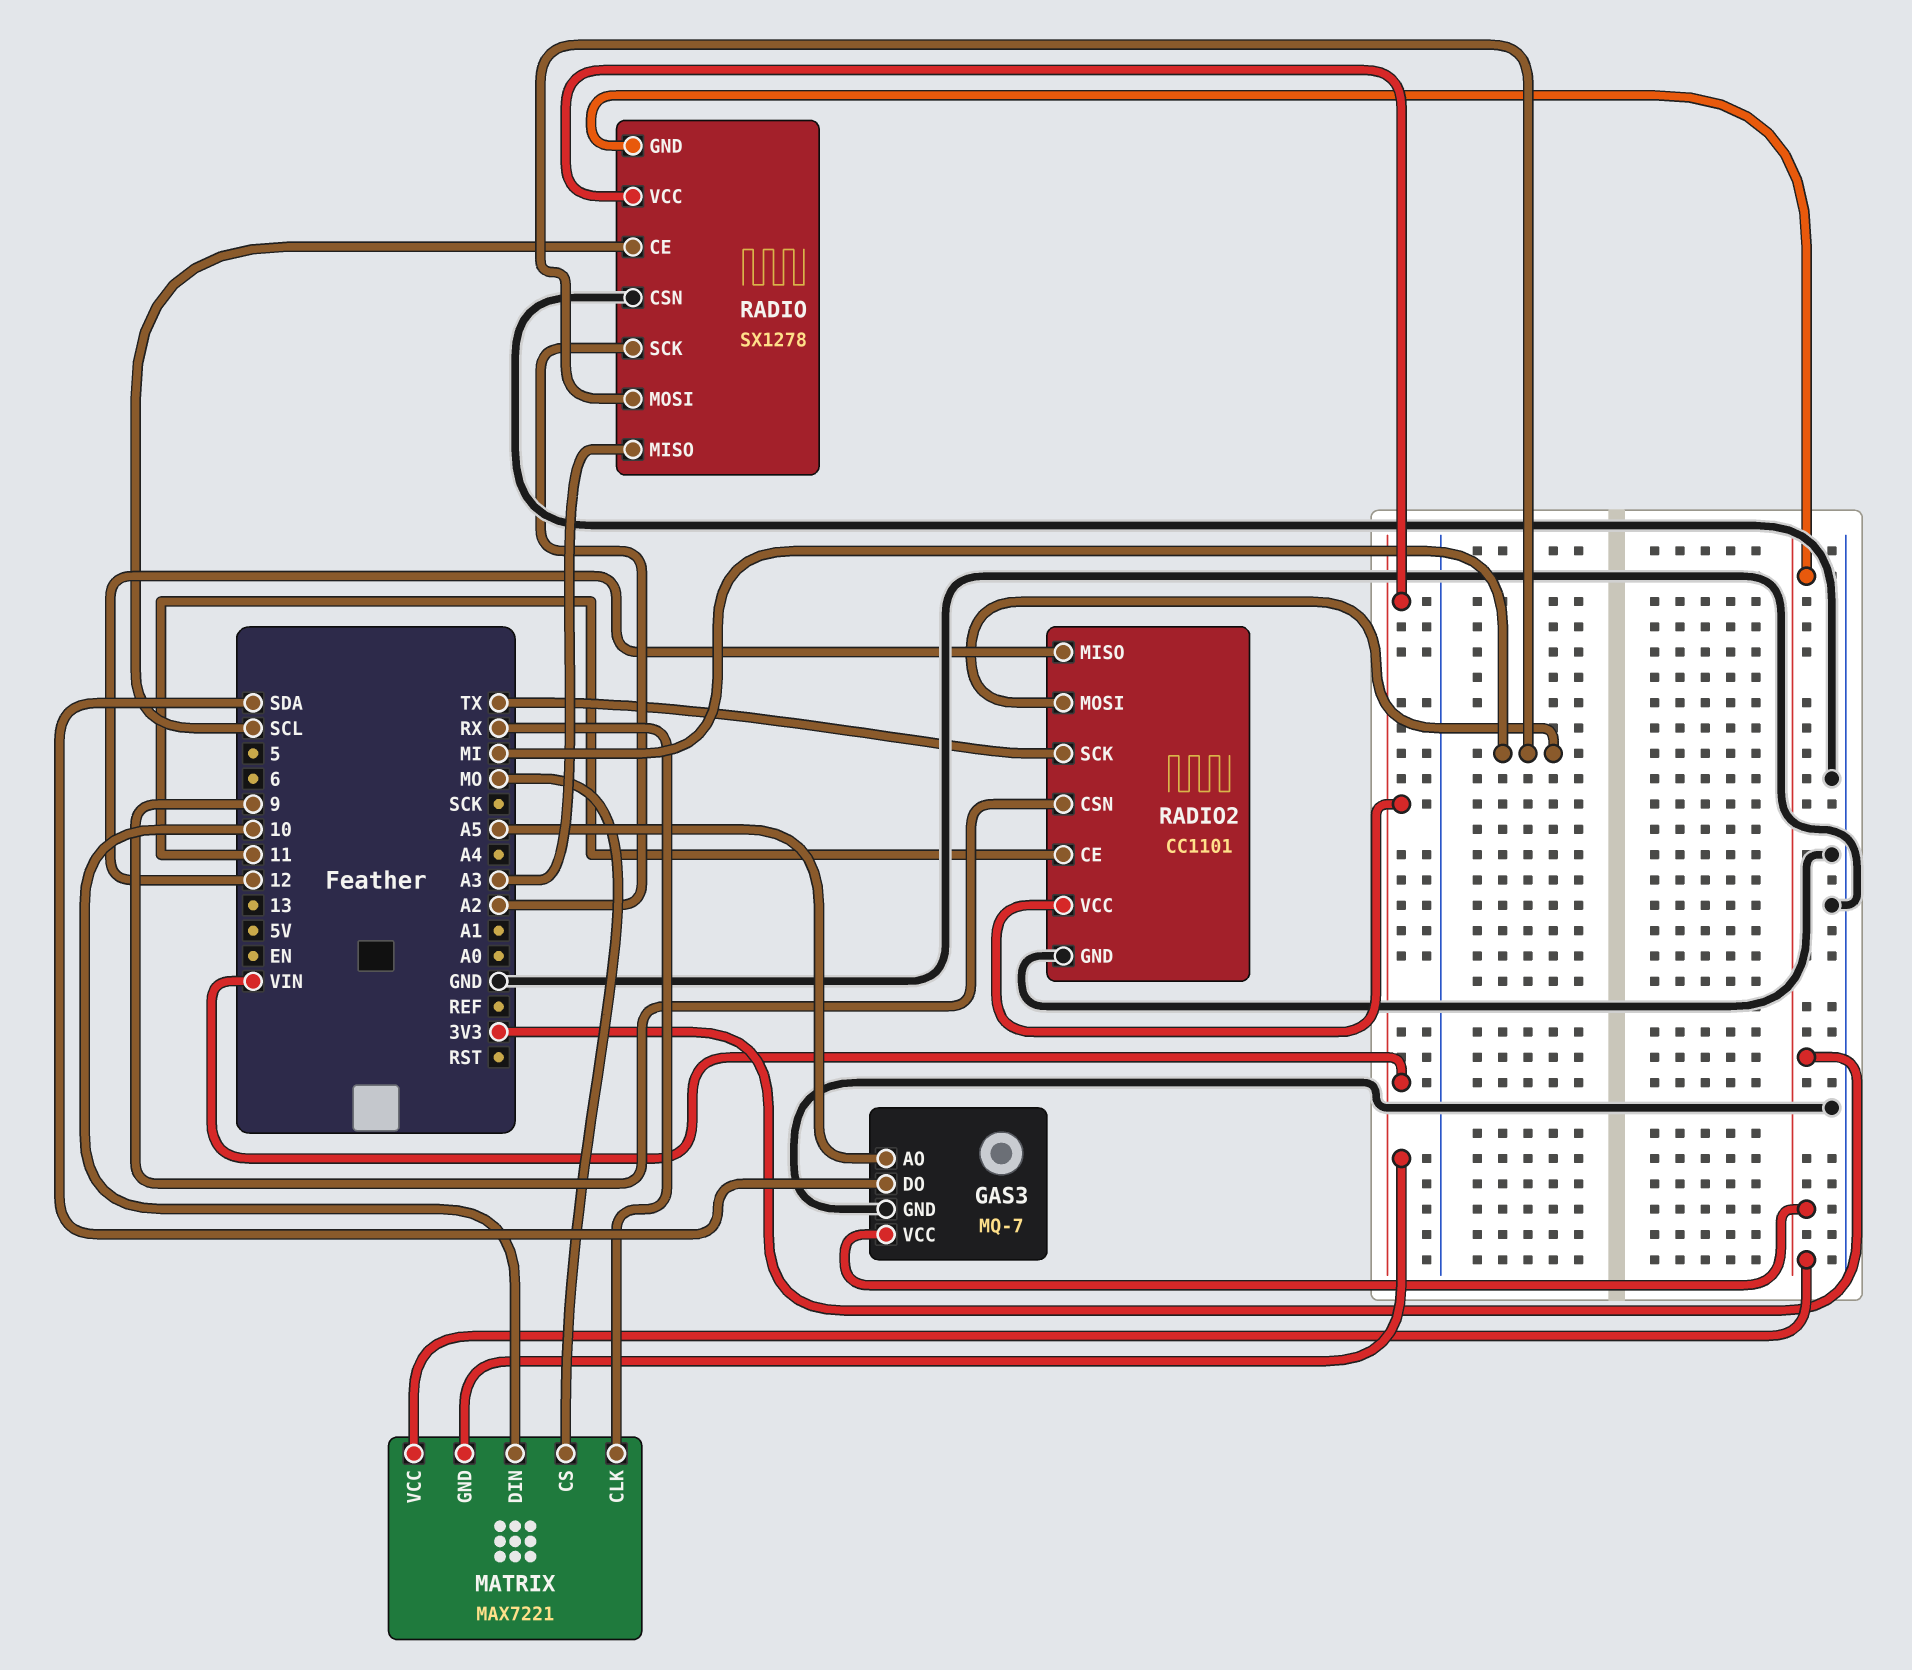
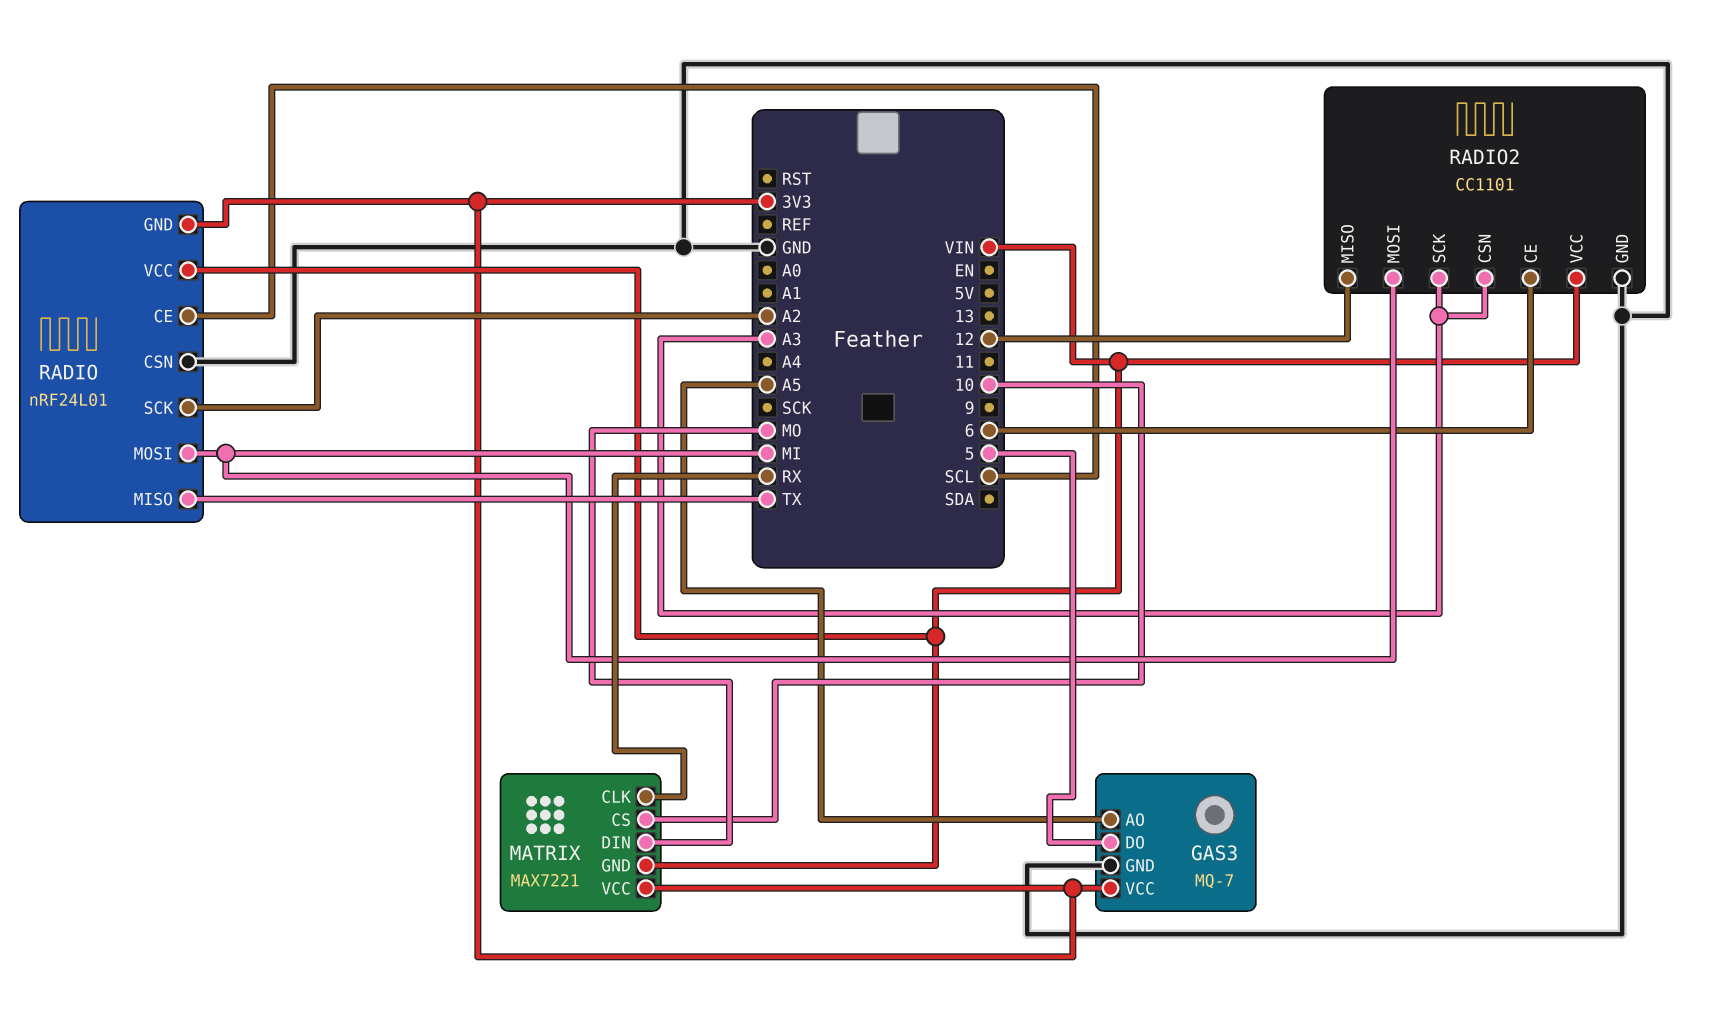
GAS3 pin DO: SDA -> 5
MATRIX pin CS: MO -> 10
MATRIX pin DIN: 10 -> MO
RADIO: SX1278 -> nRF24L01
RADIO pin MISO: A3 -> TX
RADIO2 pin CE: 11 -> 6
RADIO2 pin CSN: 9 -> A3
RADIO2 pin SCK: TX -> A3

